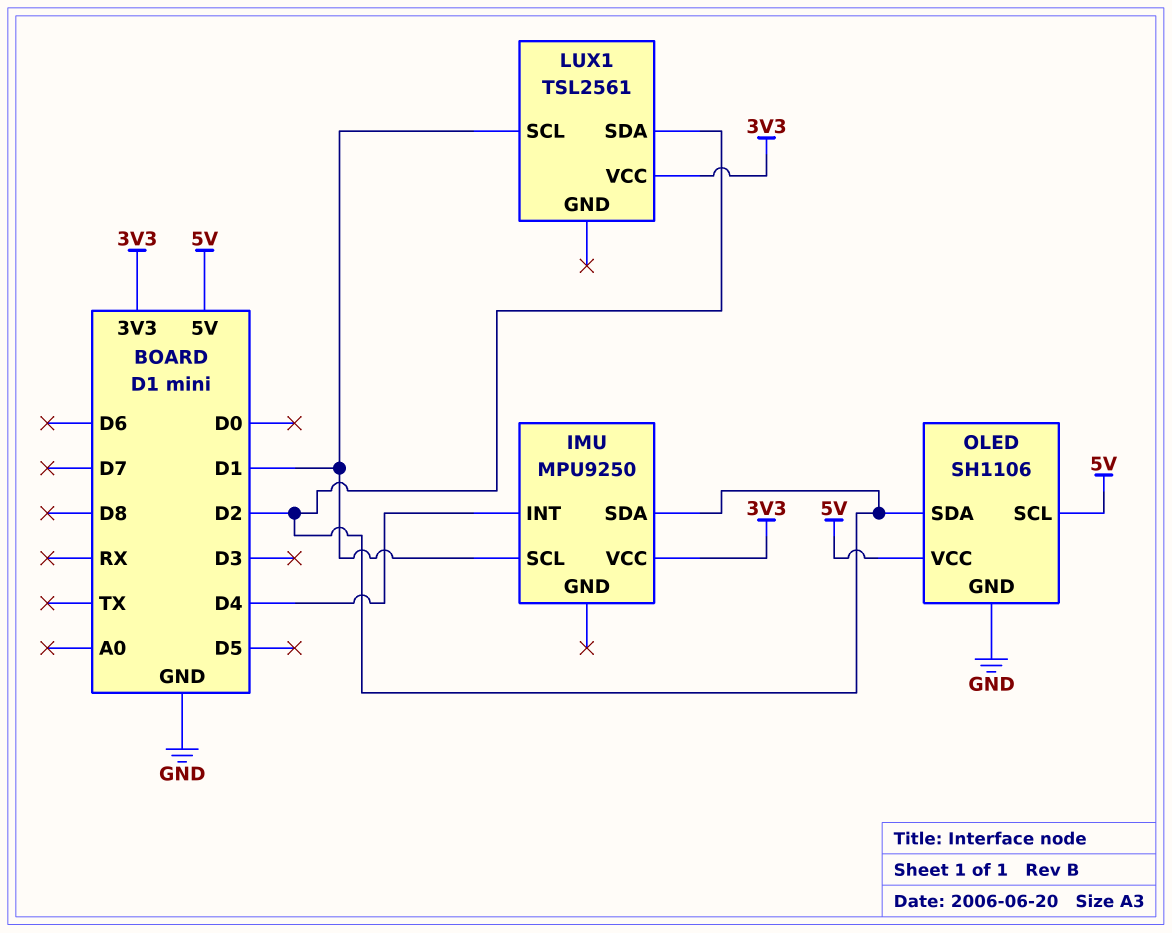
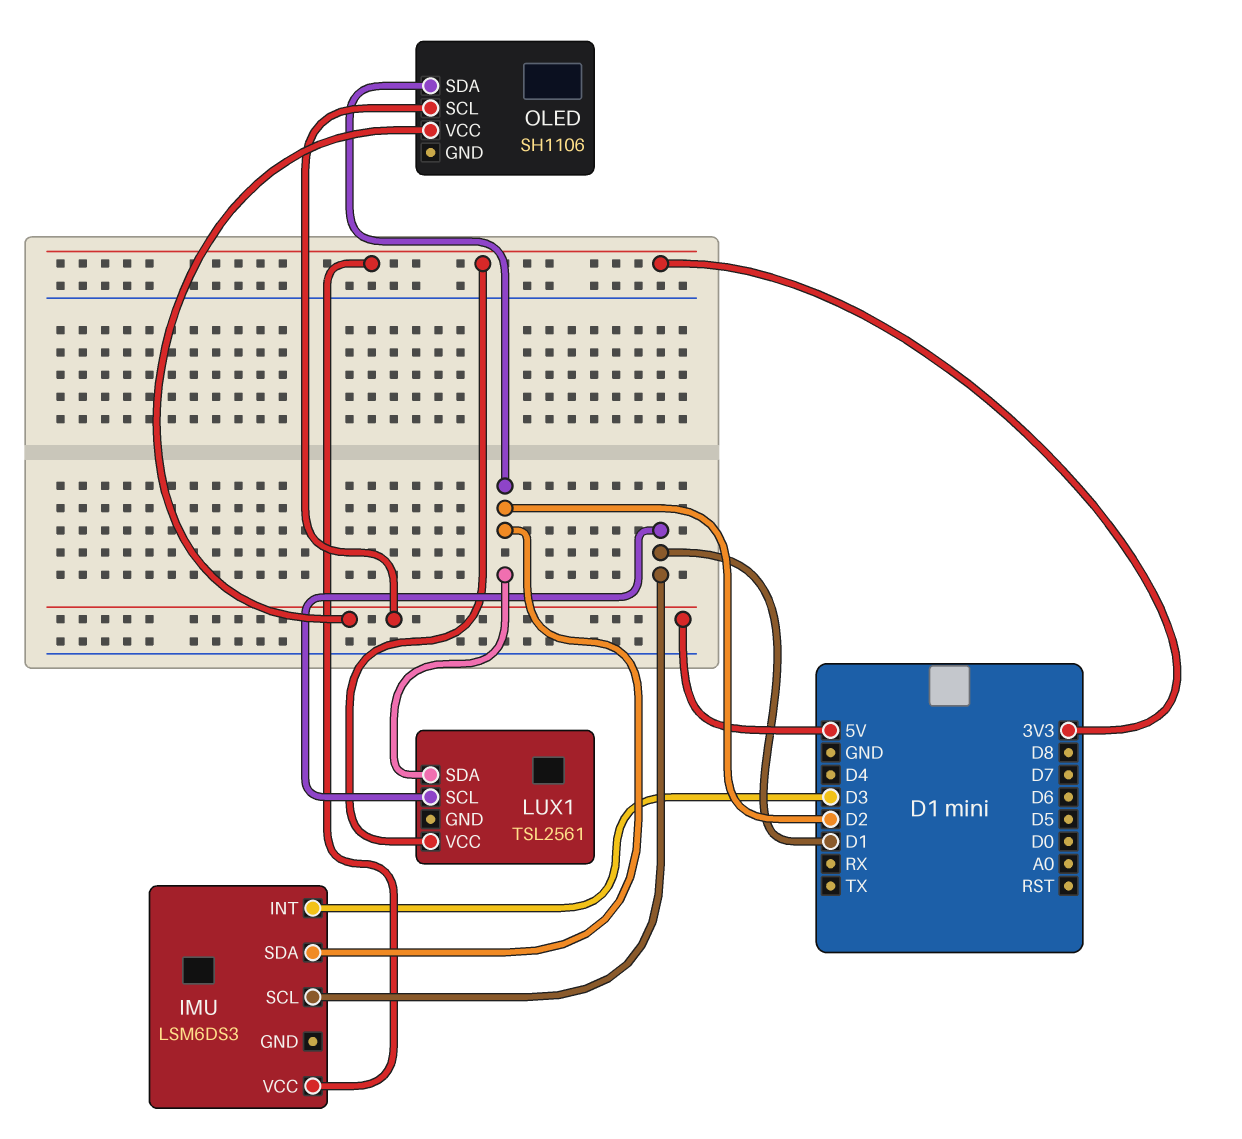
IMU: MPU9250 -> LSM6DS3
IMU pin INT: D4 -> D3
OLED pin GND: GND -> none

